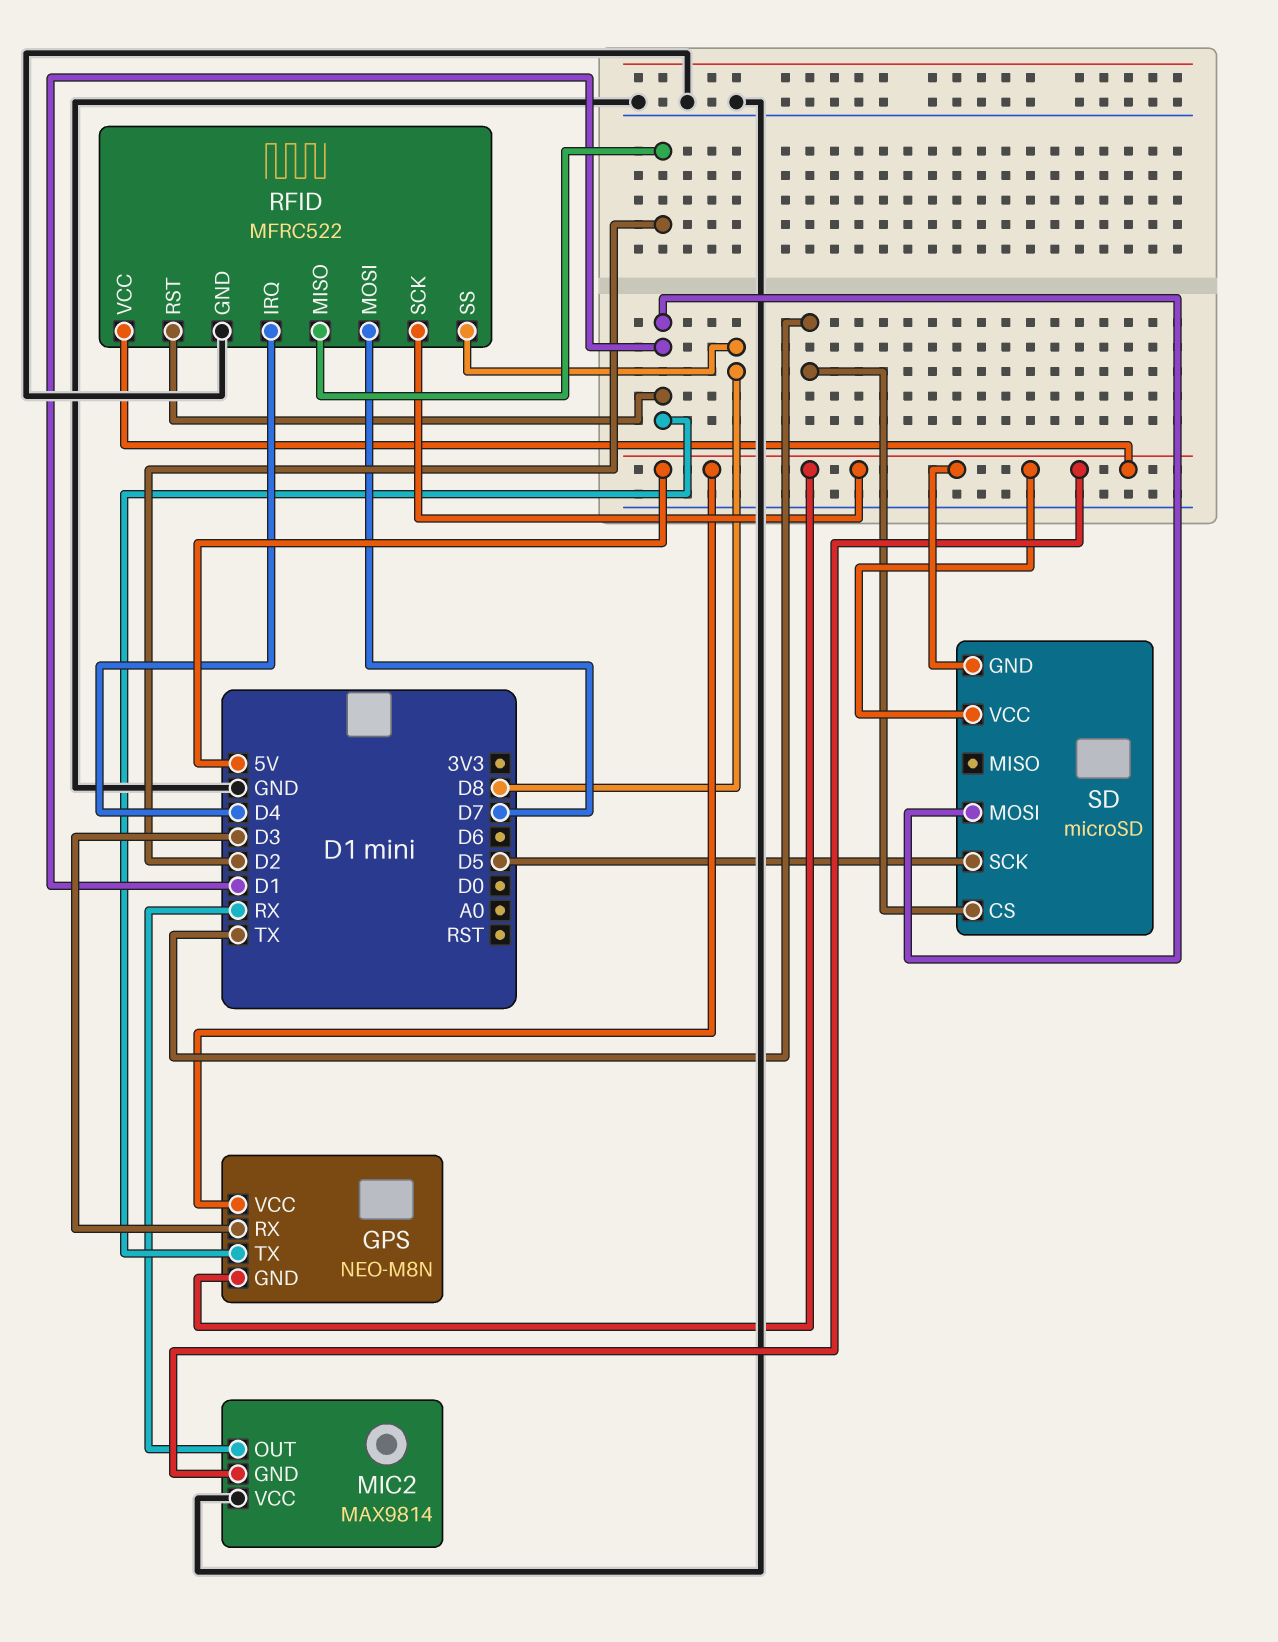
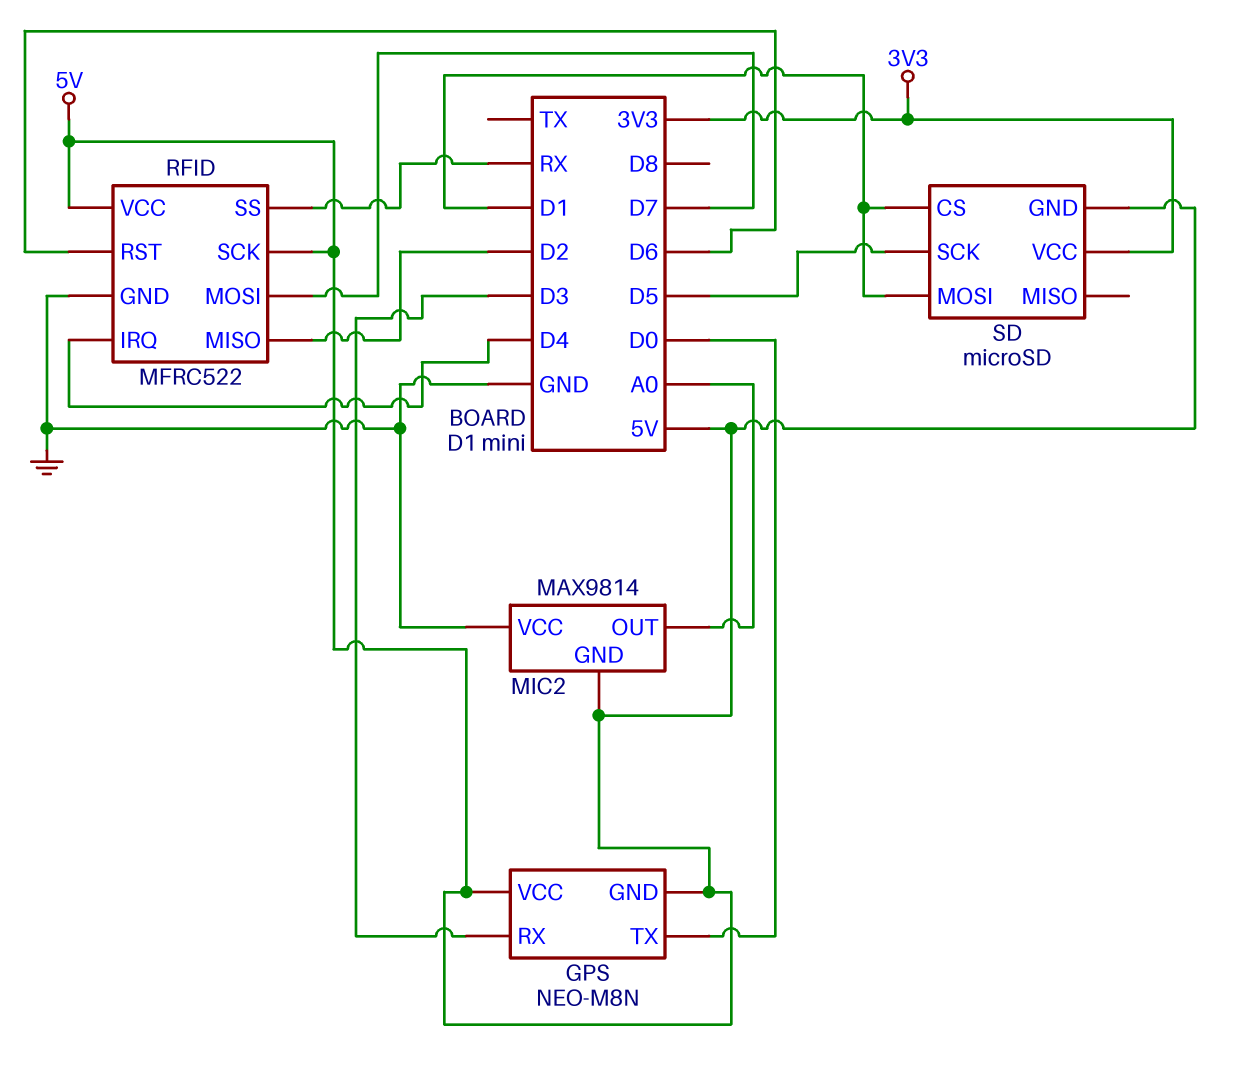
GPS pin TX: D1 -> D0
MIC2 pin OUT: RX -> A0
RFID pin RST: D1 -> D6
RFID pin SS: D8 -> RX
SD pin CS: TX -> D1
SD pin VCC: 5V -> 3V3

